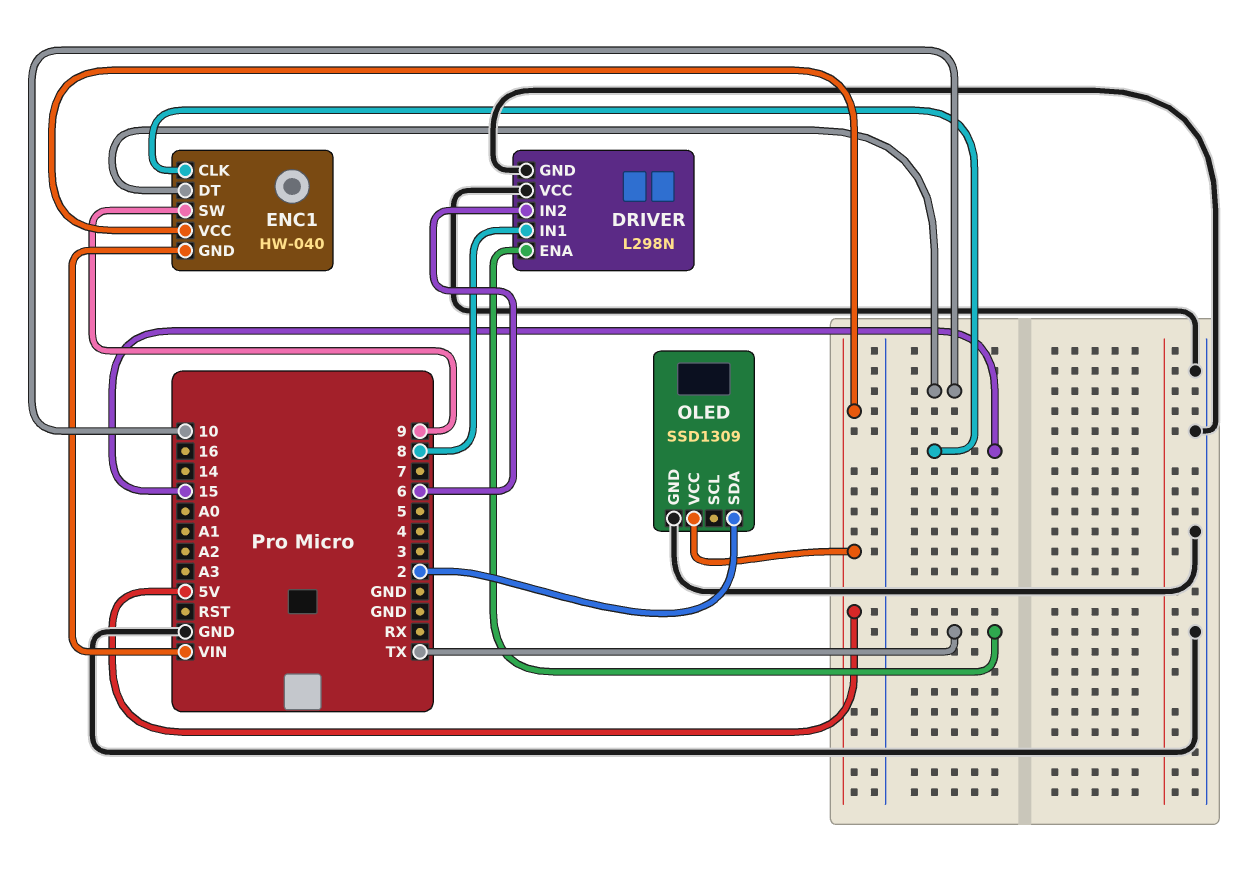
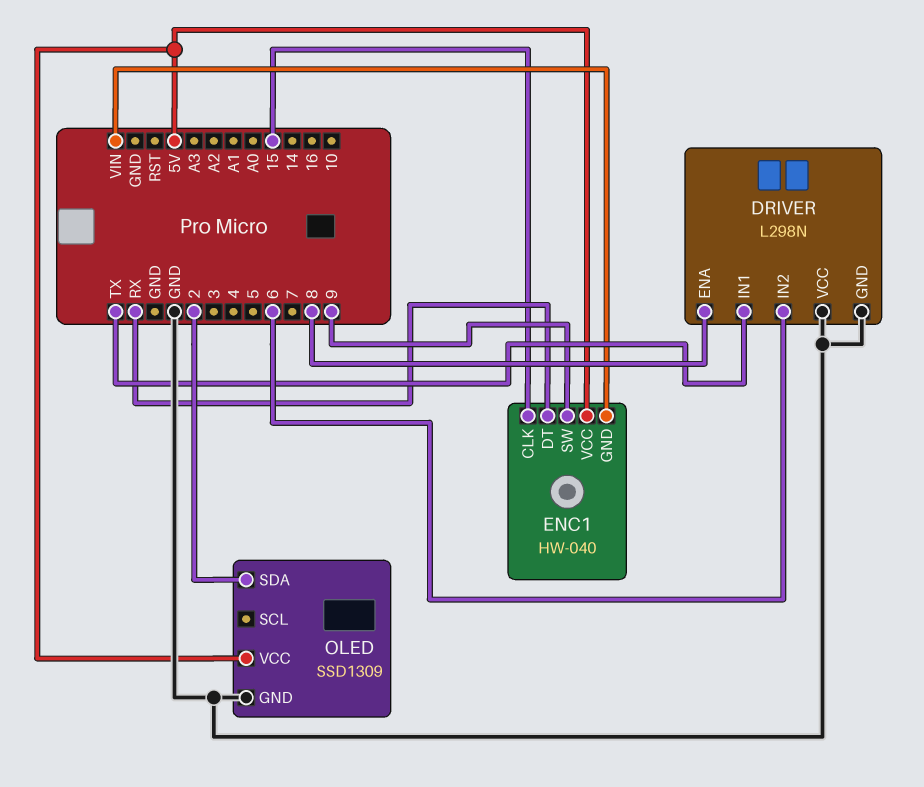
DRIVER pin ENA: TX -> 8
DRIVER pin IN1: 8 -> TX
ENC1 pin DT: 10 -> RX

